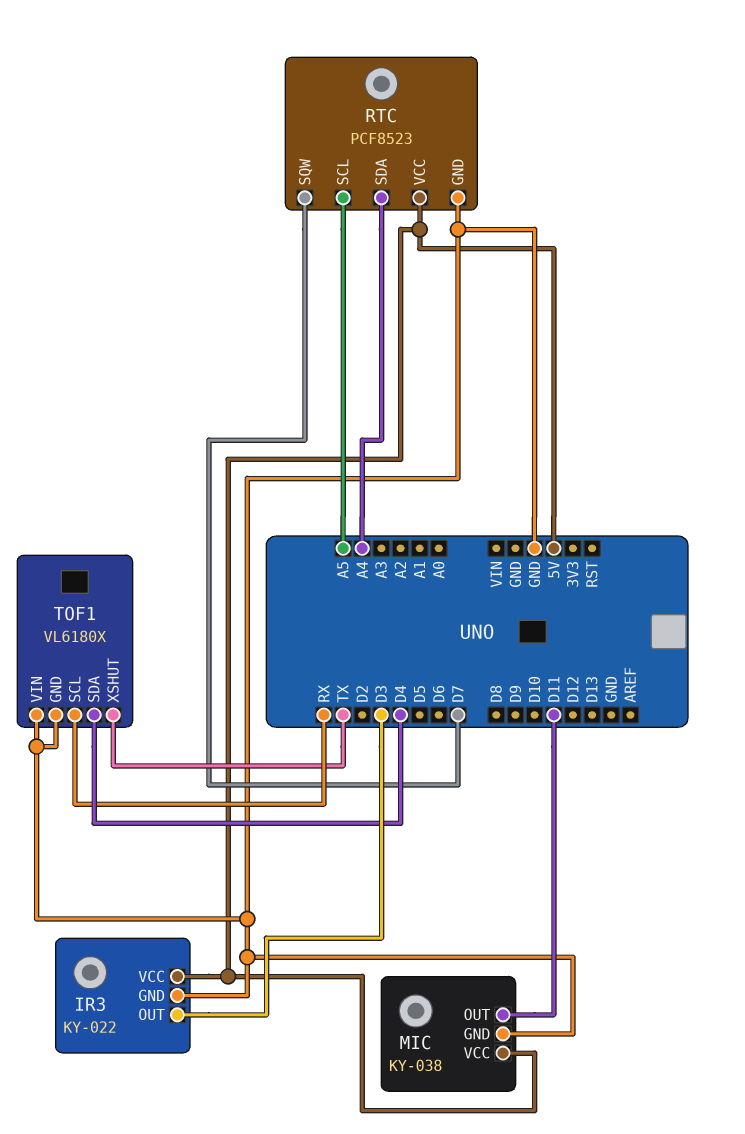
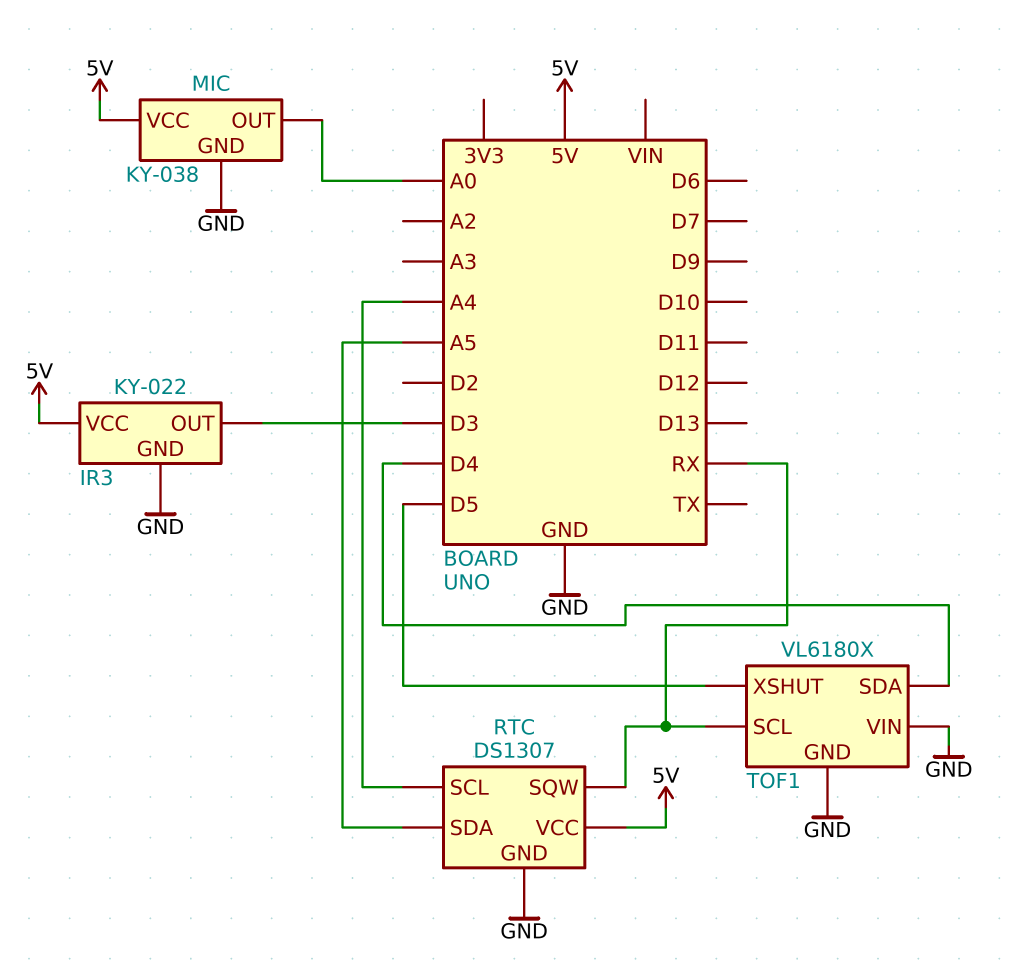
MIC pin OUT: D11 -> A0
RTC: PCF8523 -> DS1307
RTC pin SCL: A5 -> A4
RTC pin SDA: A4 -> A5
RTC pin SQW: D7 -> RX
TOF1 pin XSHUT: TX -> D5

